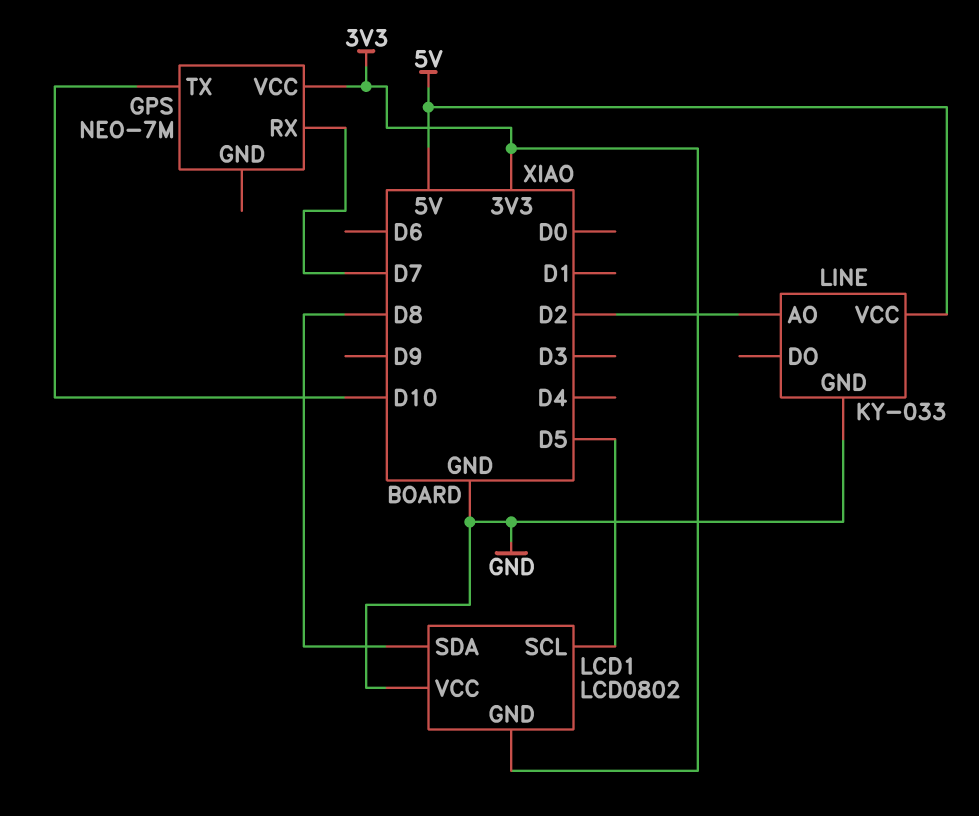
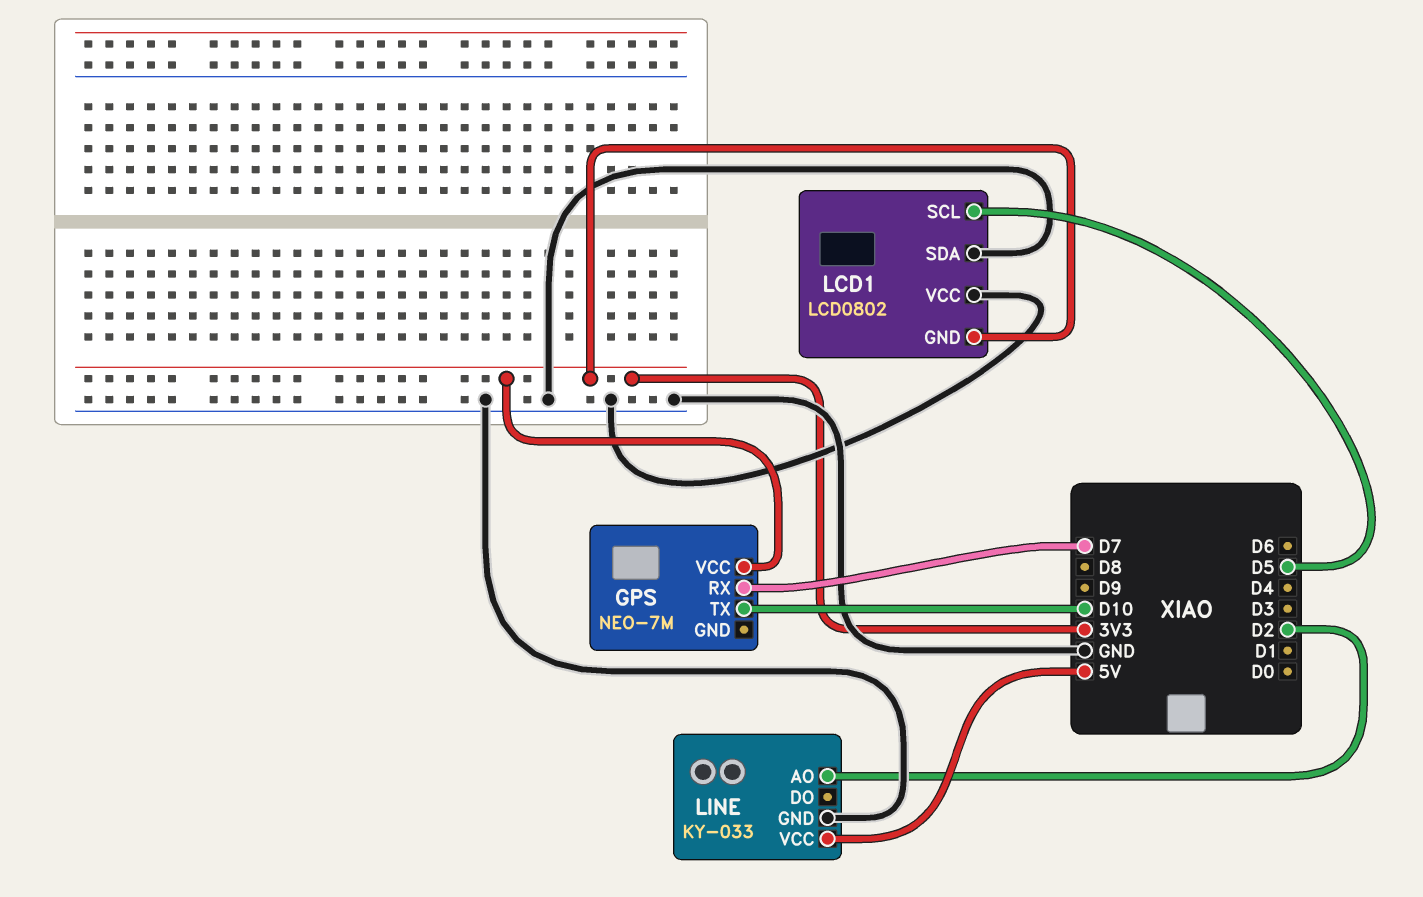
LCD1 pin SDA: D8 -> GND

